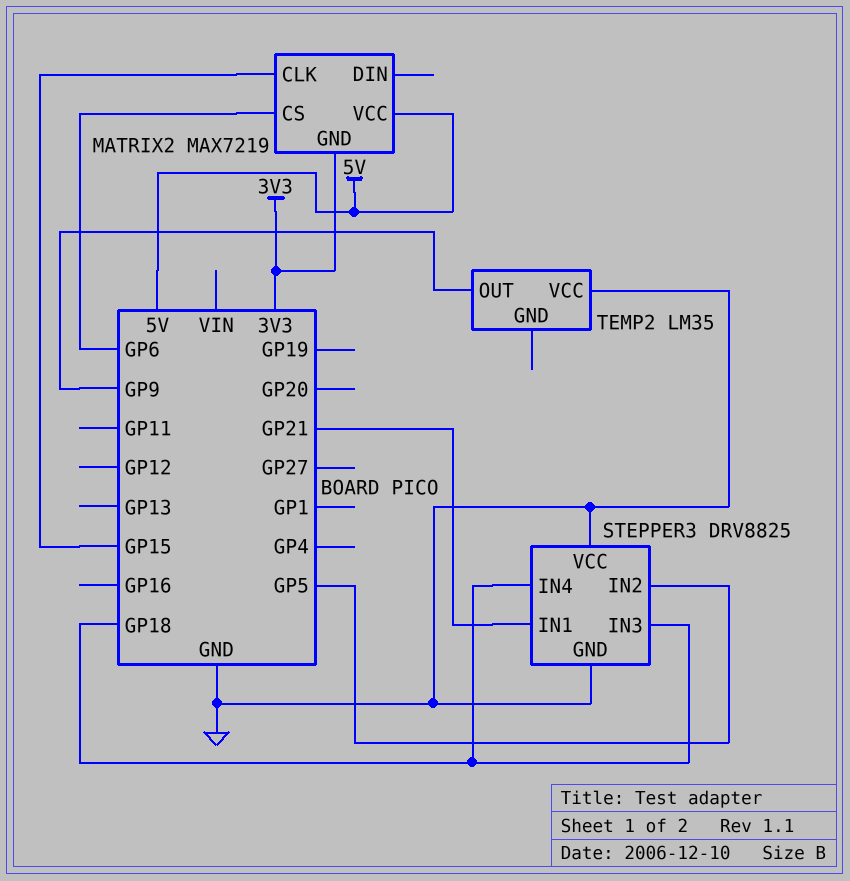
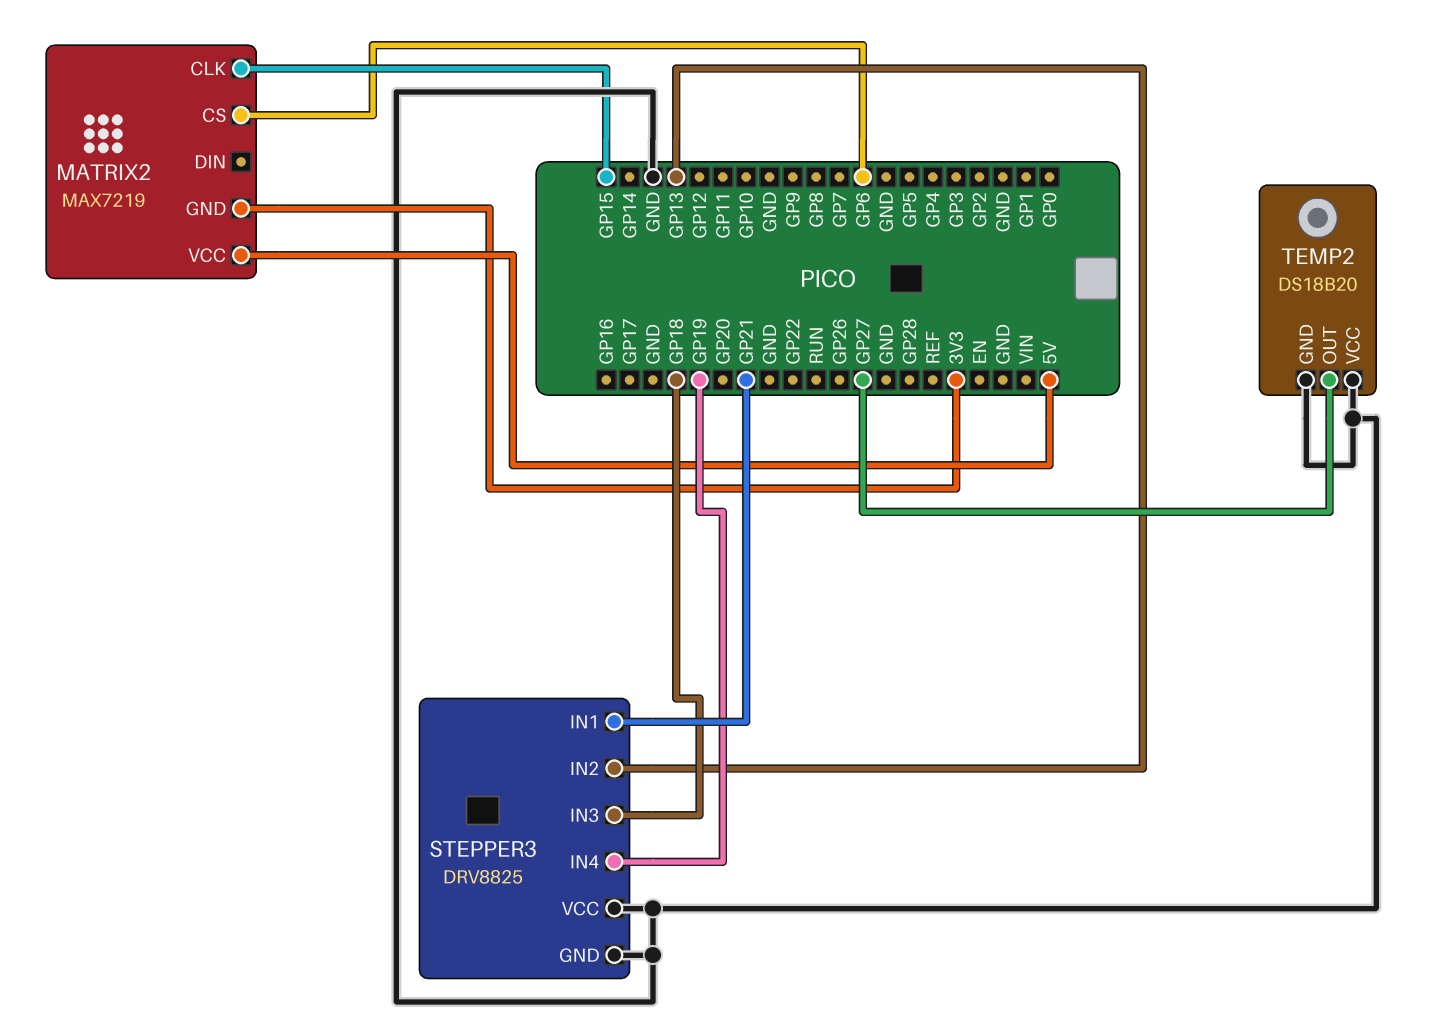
STEPPER3 pin IN2: GP5 -> GP13
STEPPER3 pin IN4: GP18 -> GP19
TEMP2: LM35 -> DS18B20
TEMP2 pin GND: none -> GND
TEMP2 pin OUT: GP9 -> GP27

